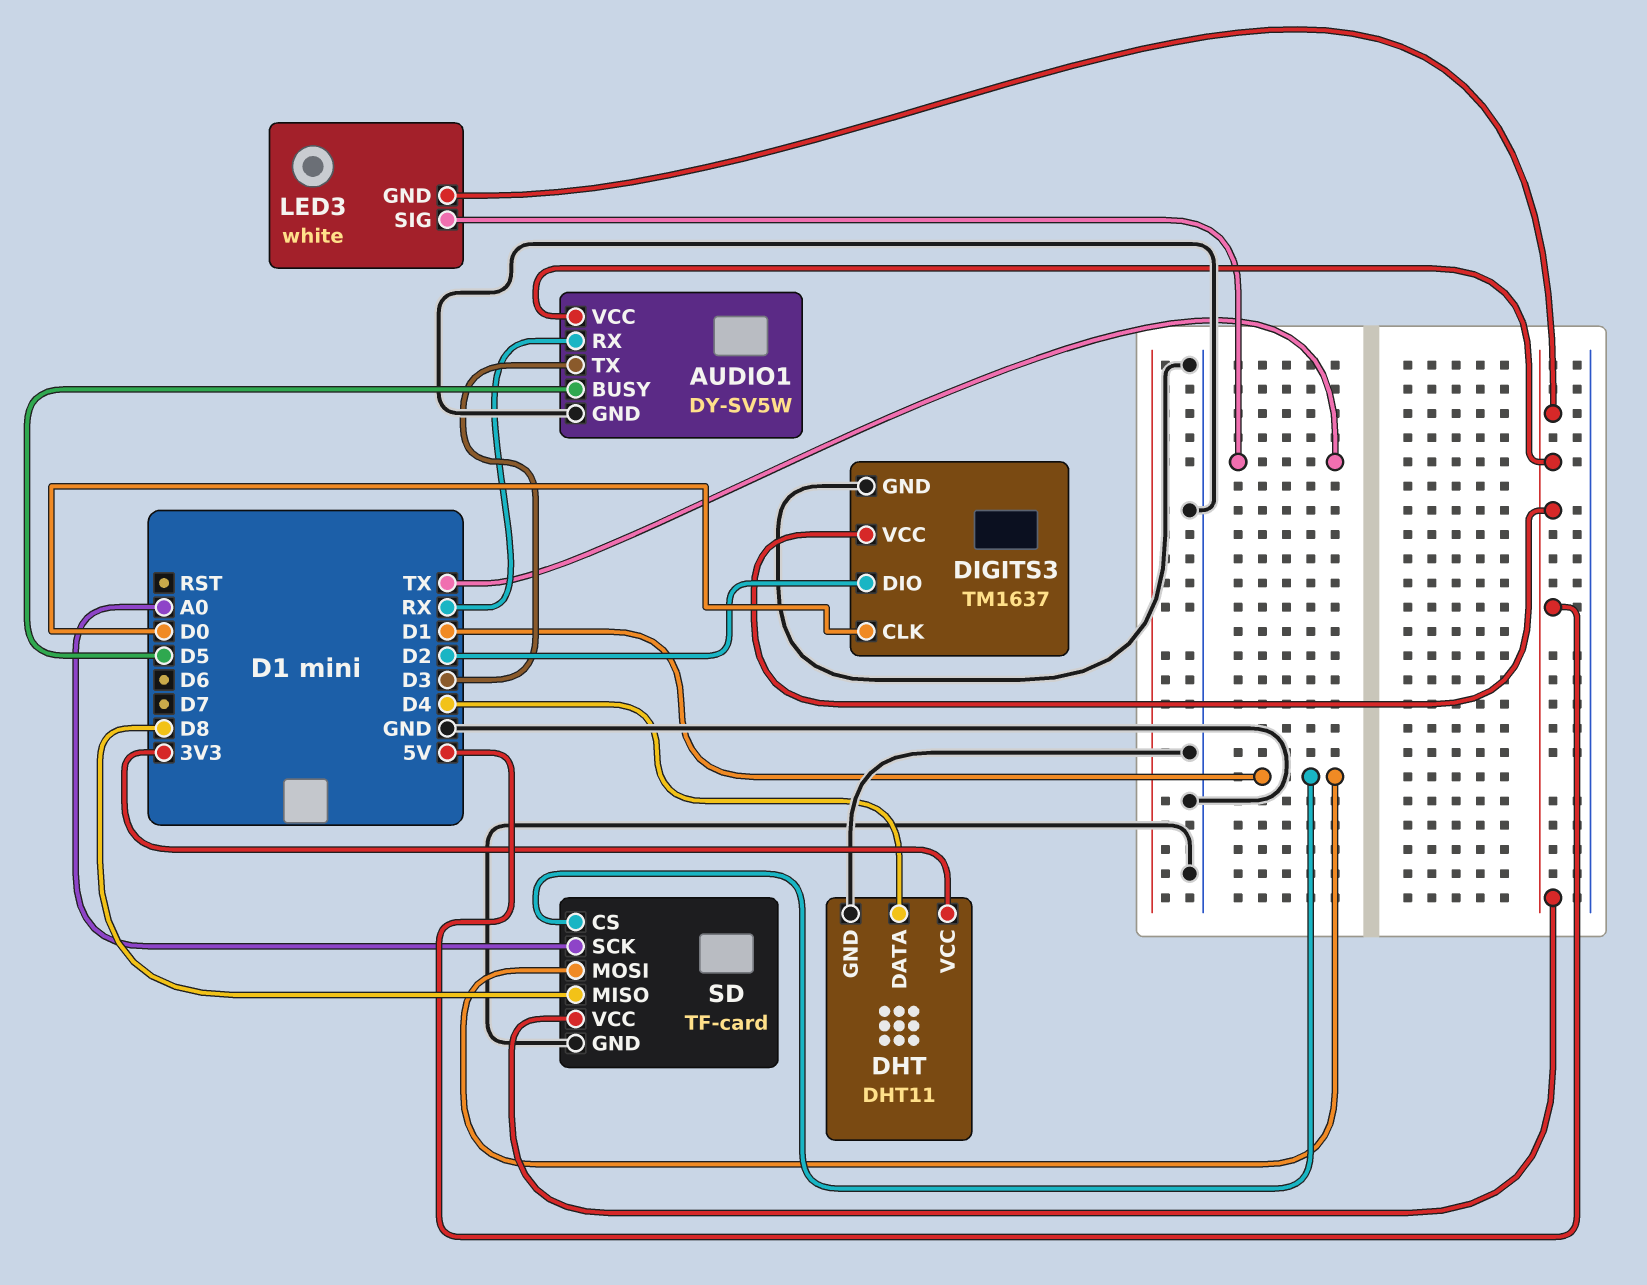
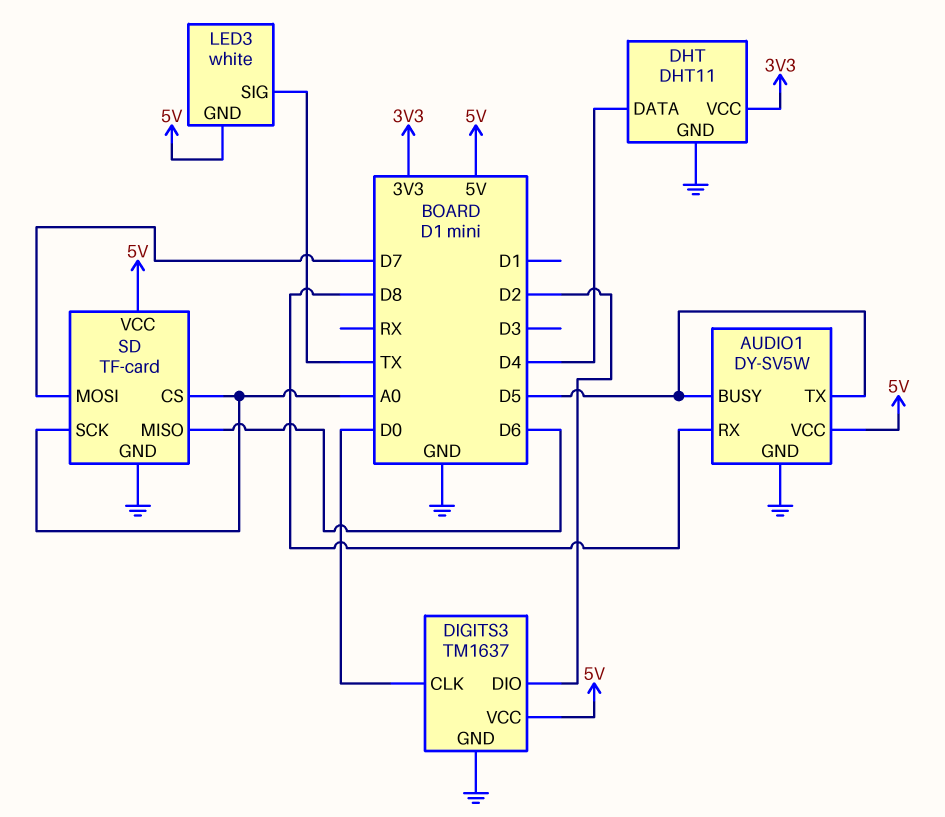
AUDIO1 pin RX: RX -> D8
AUDIO1 pin TX: D3 -> D5
SD pin CS: D1 -> A0
SD pin MISO: D8 -> D6
SD pin MOSI: D1 -> D7

